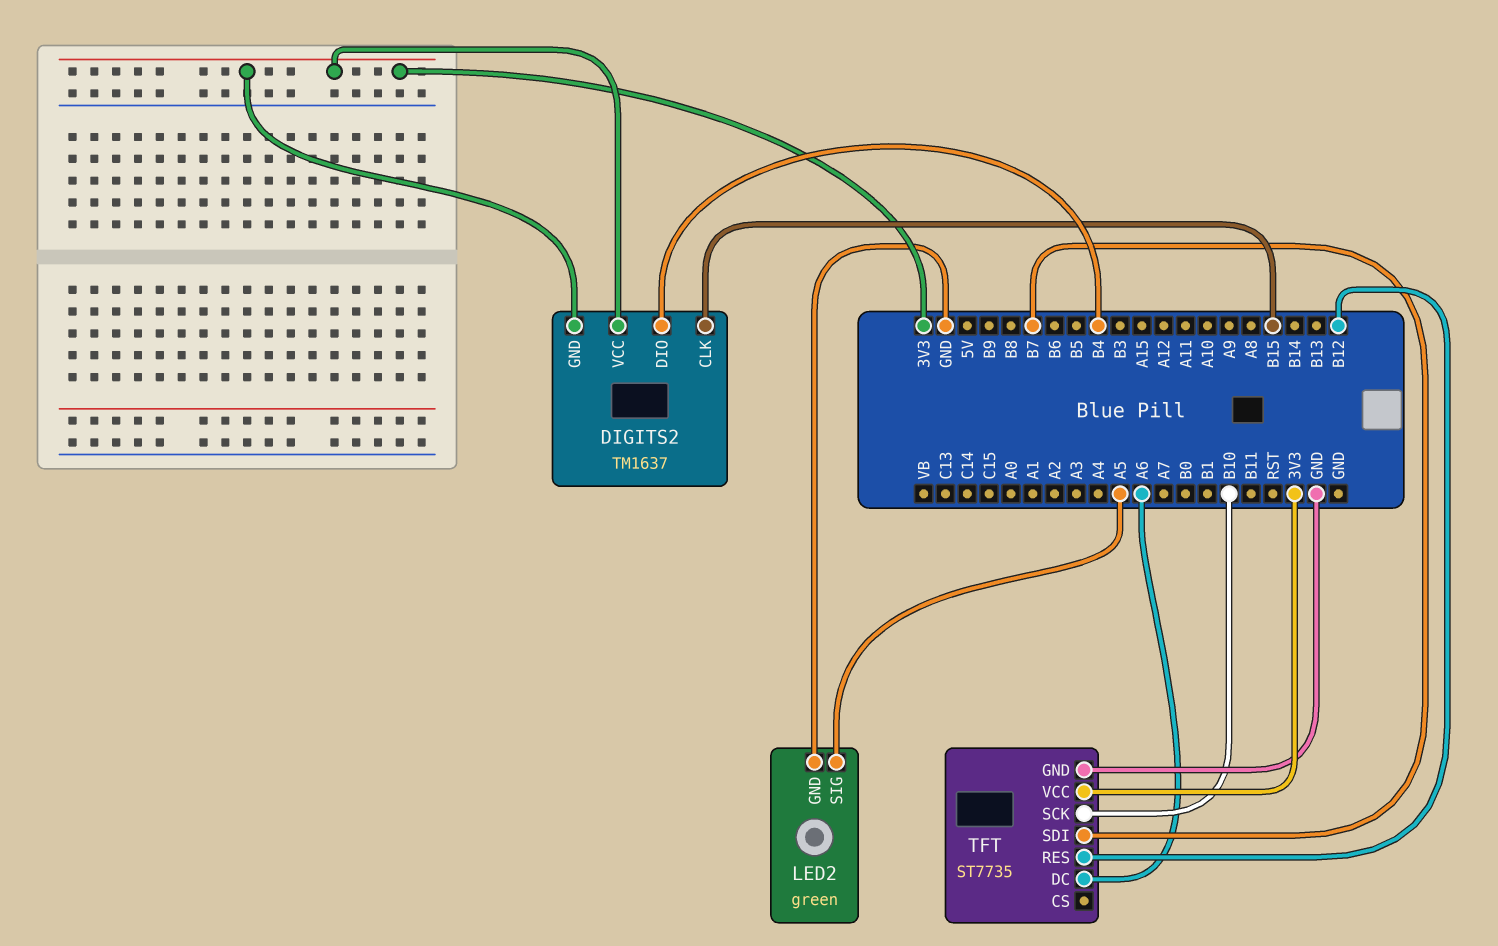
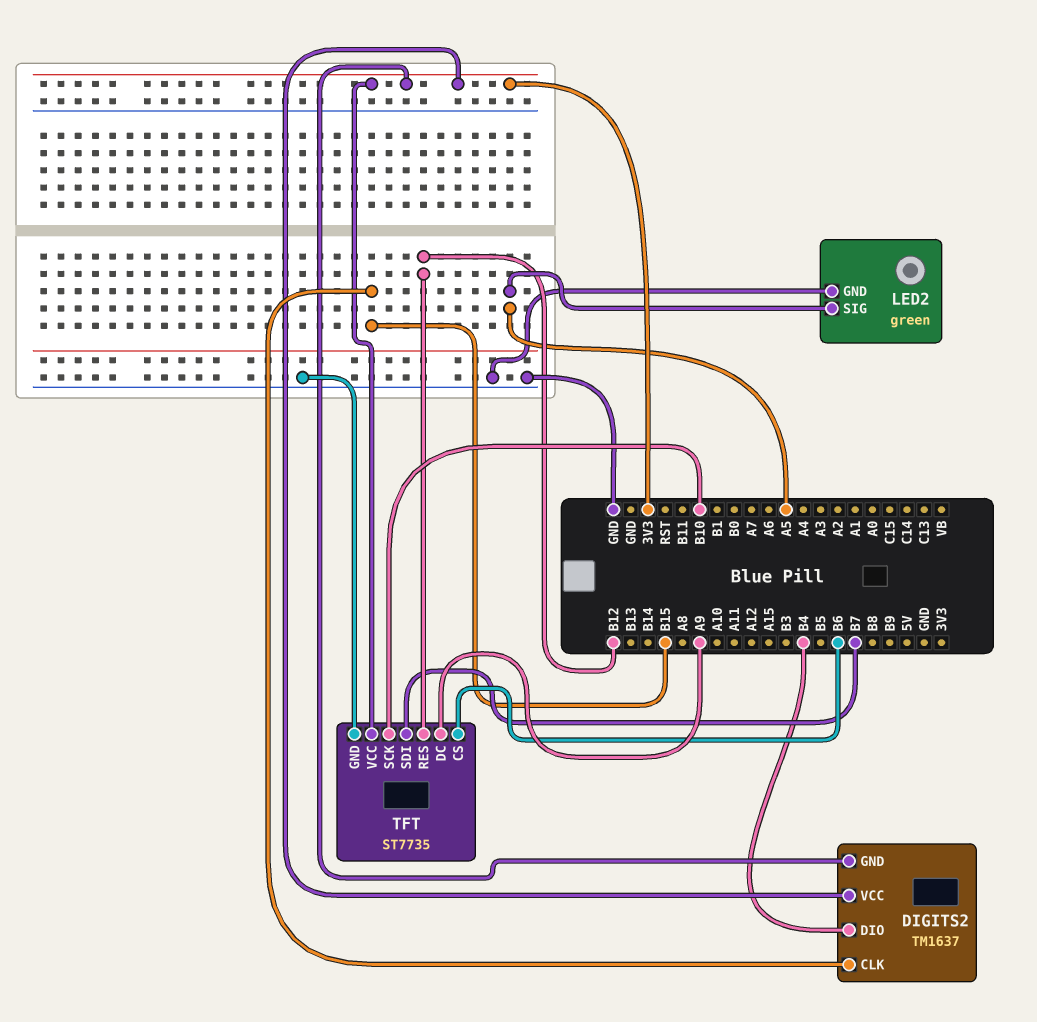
TFT pin CS: none -> B6
TFT pin DC: A6 -> A9

